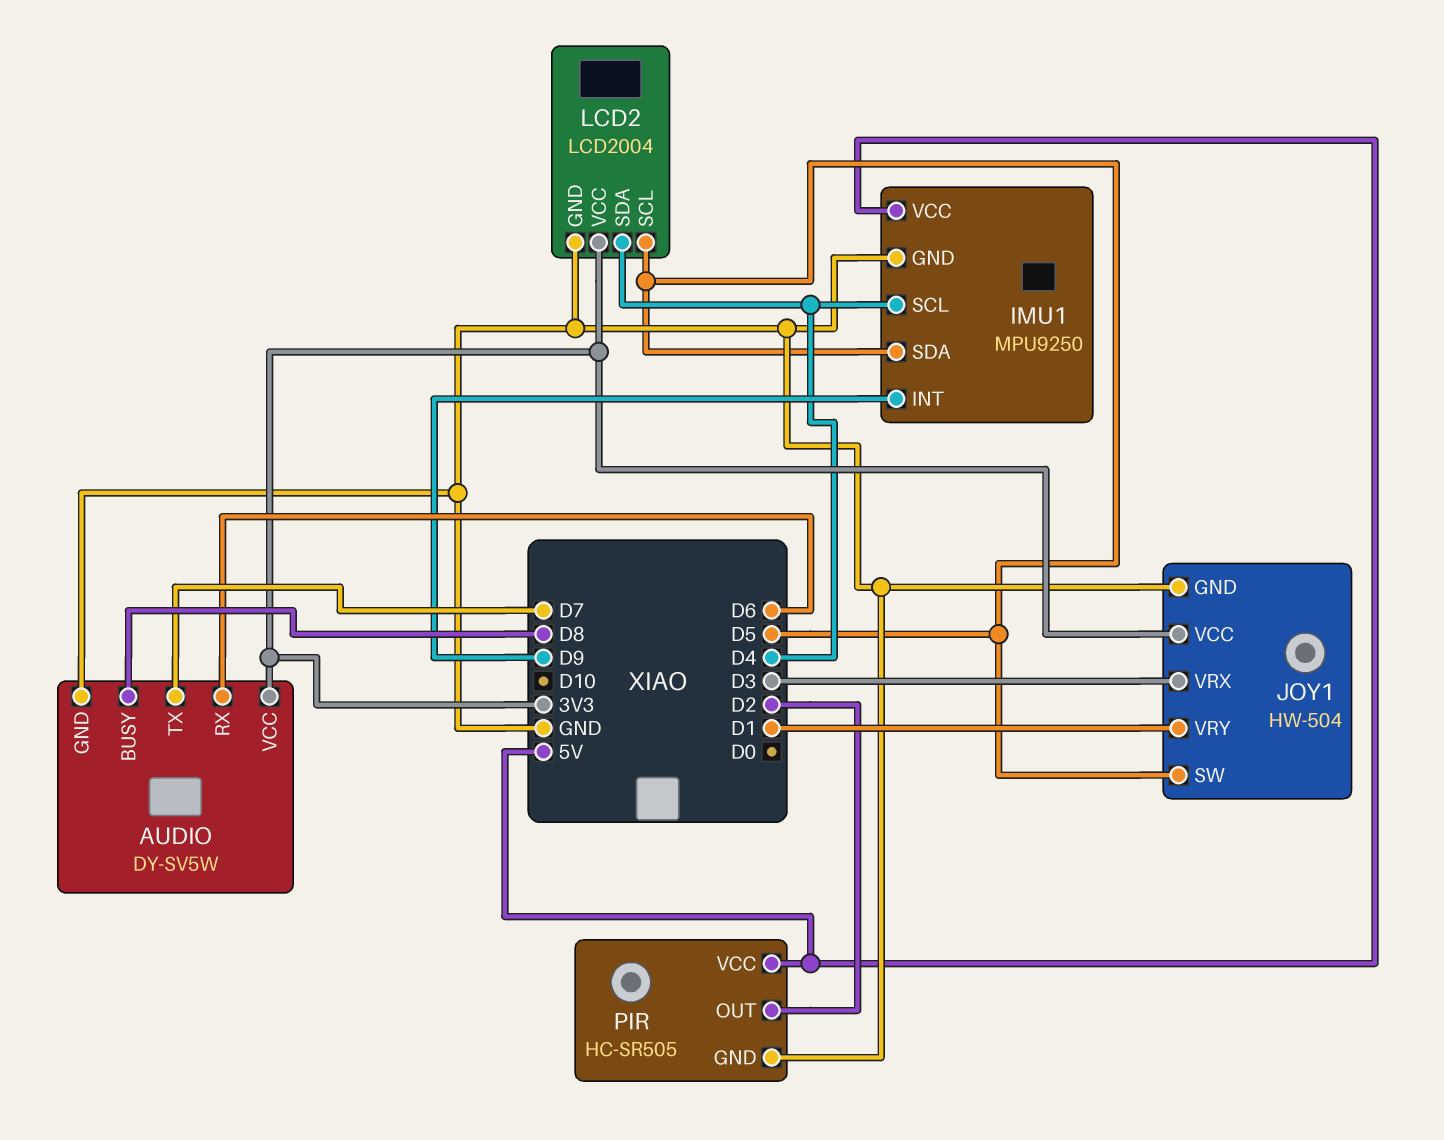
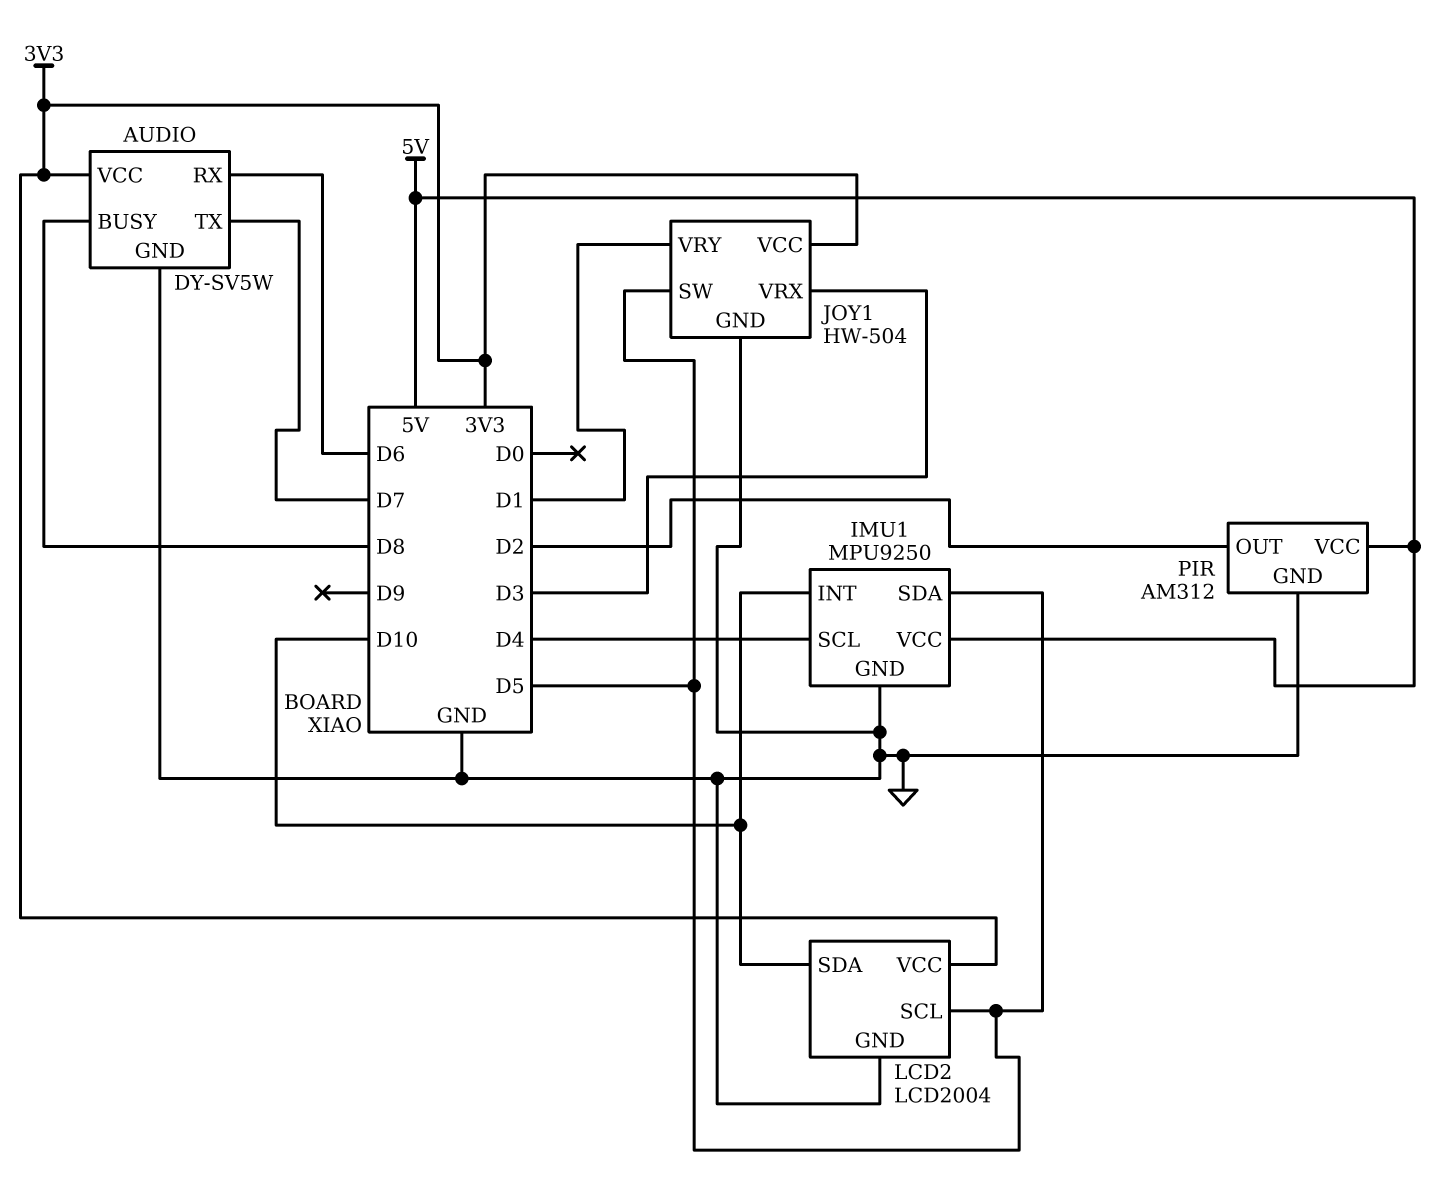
IMU1 pin INT: D9 -> D10
LCD2 pin SDA: D4 -> D10
PIR: HC-SR505 -> AM312

